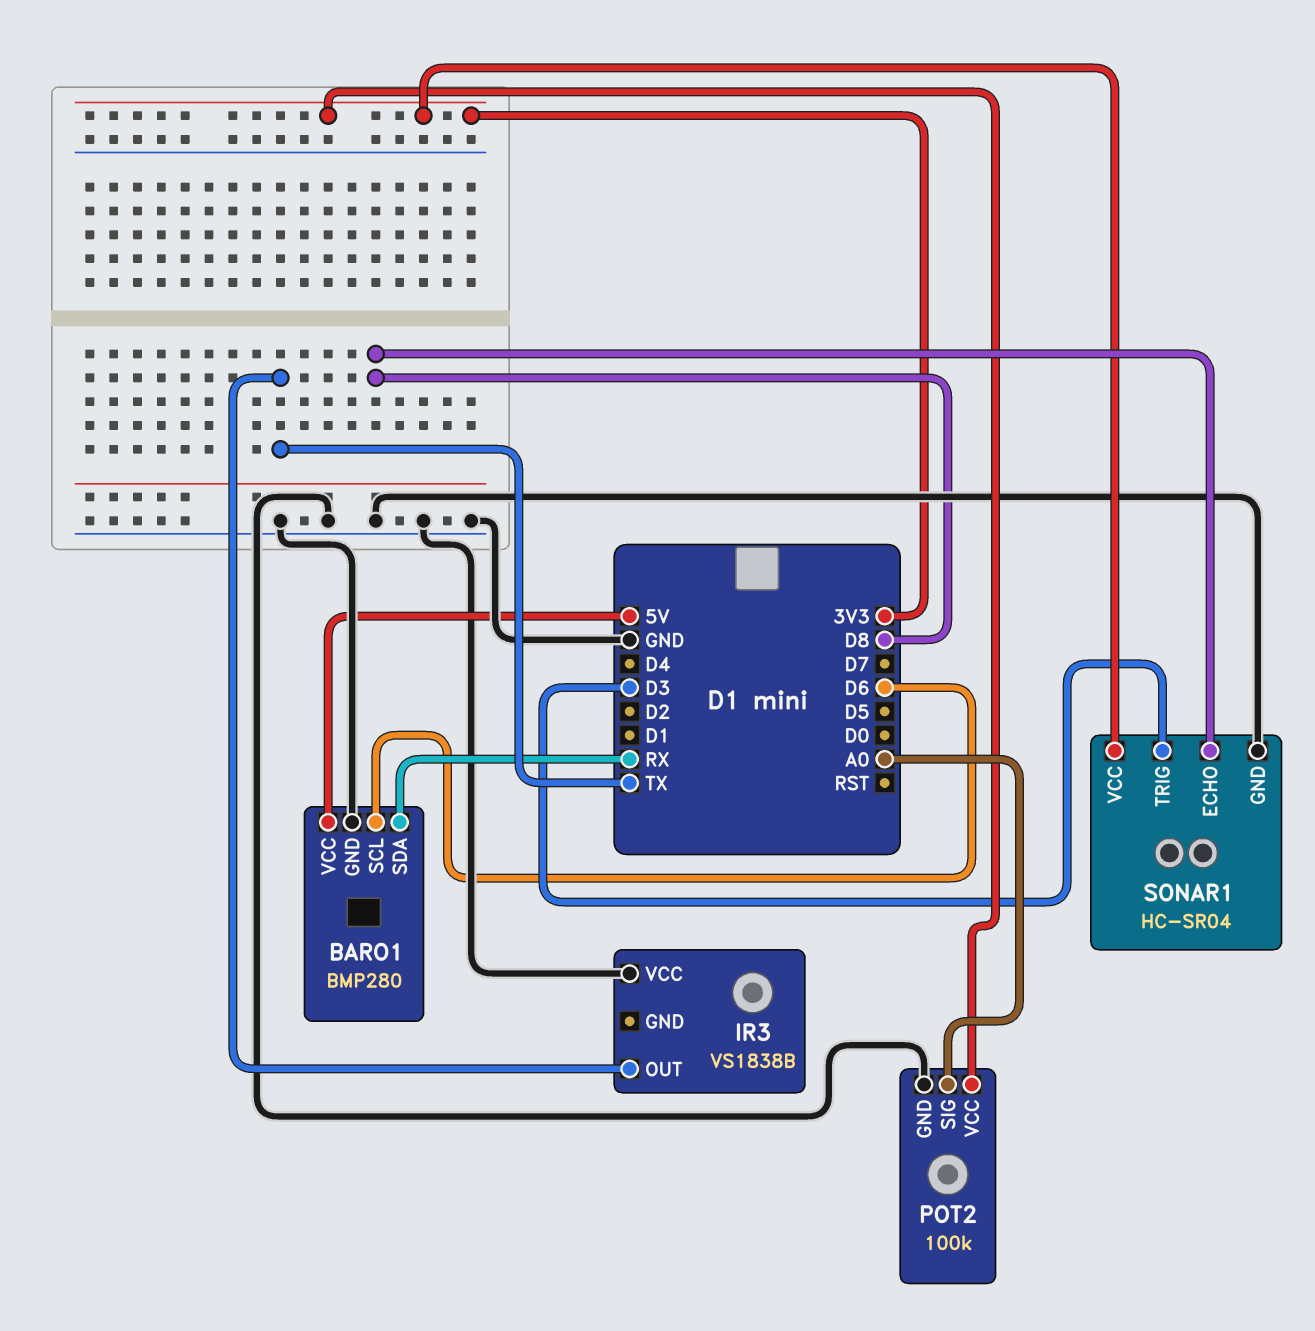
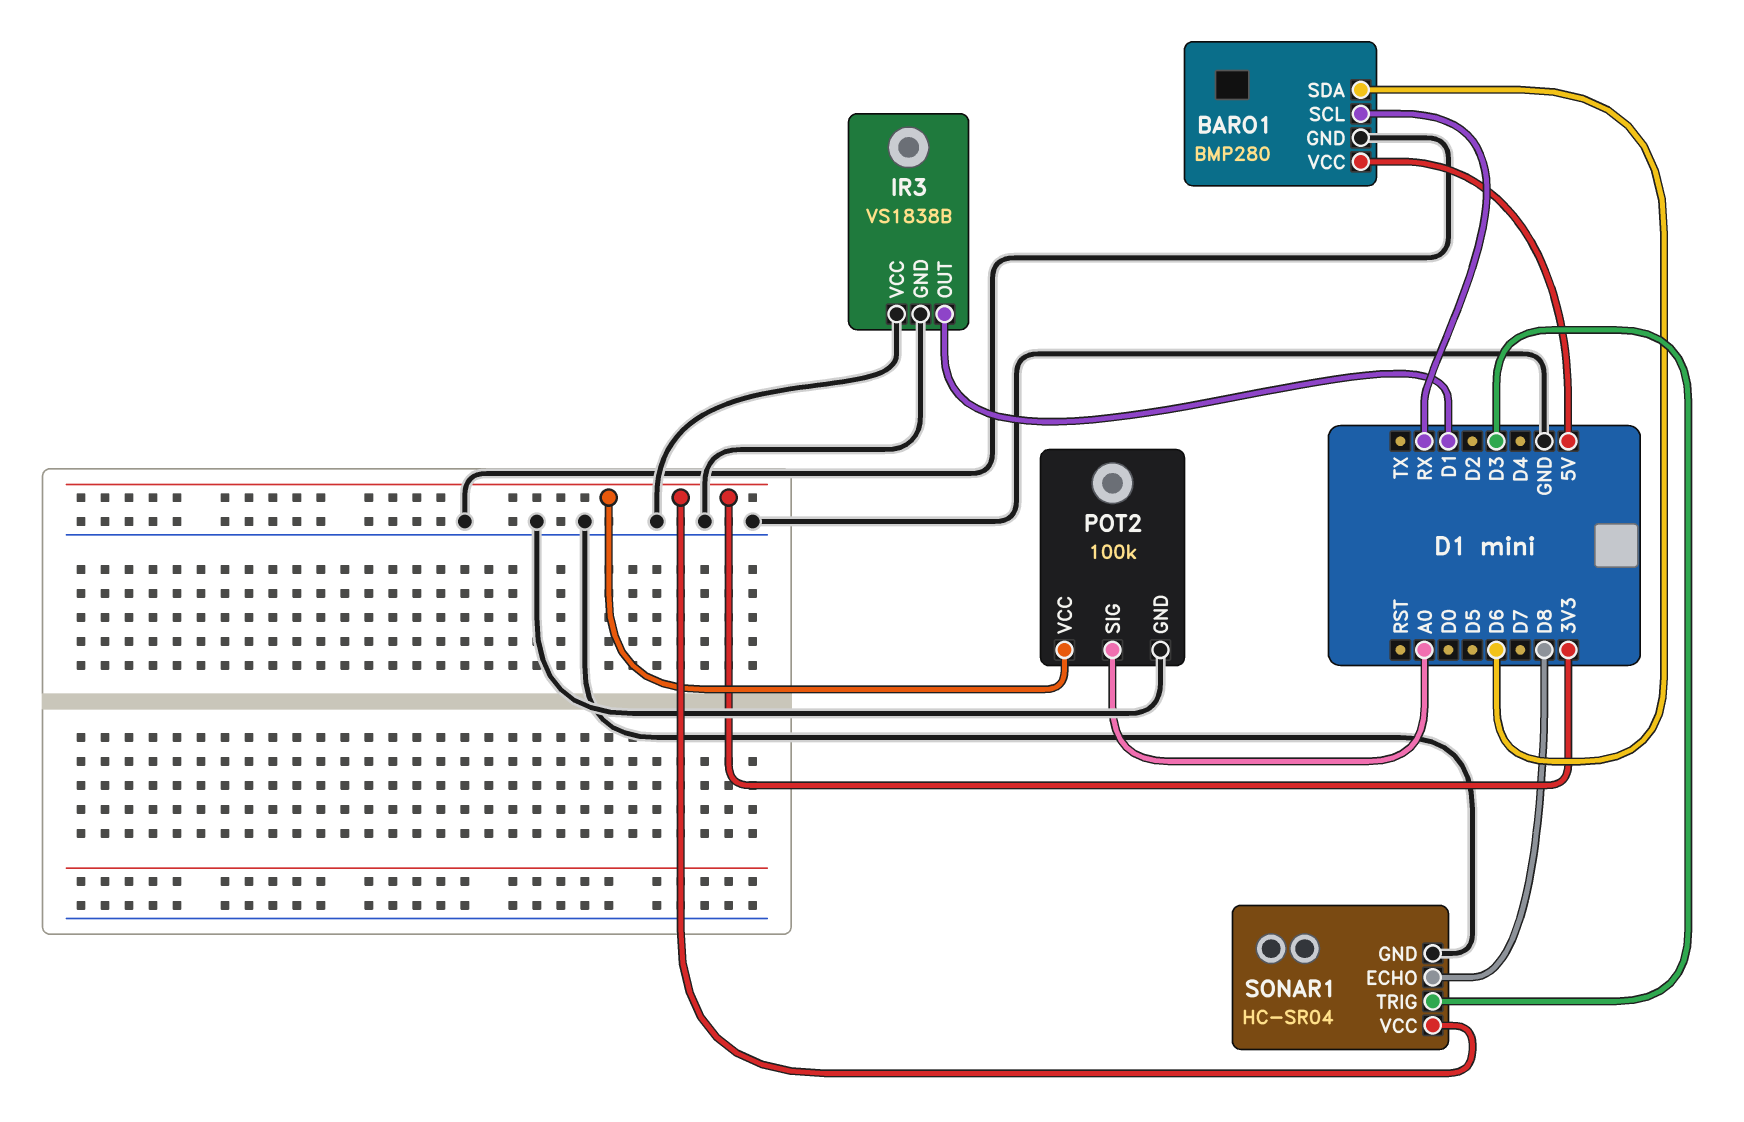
BARO1 pin SCL: D6 -> RX
BARO1 pin SDA: RX -> D6
IR3 pin GND: none -> GND
IR3 pin OUT: TX -> D1

